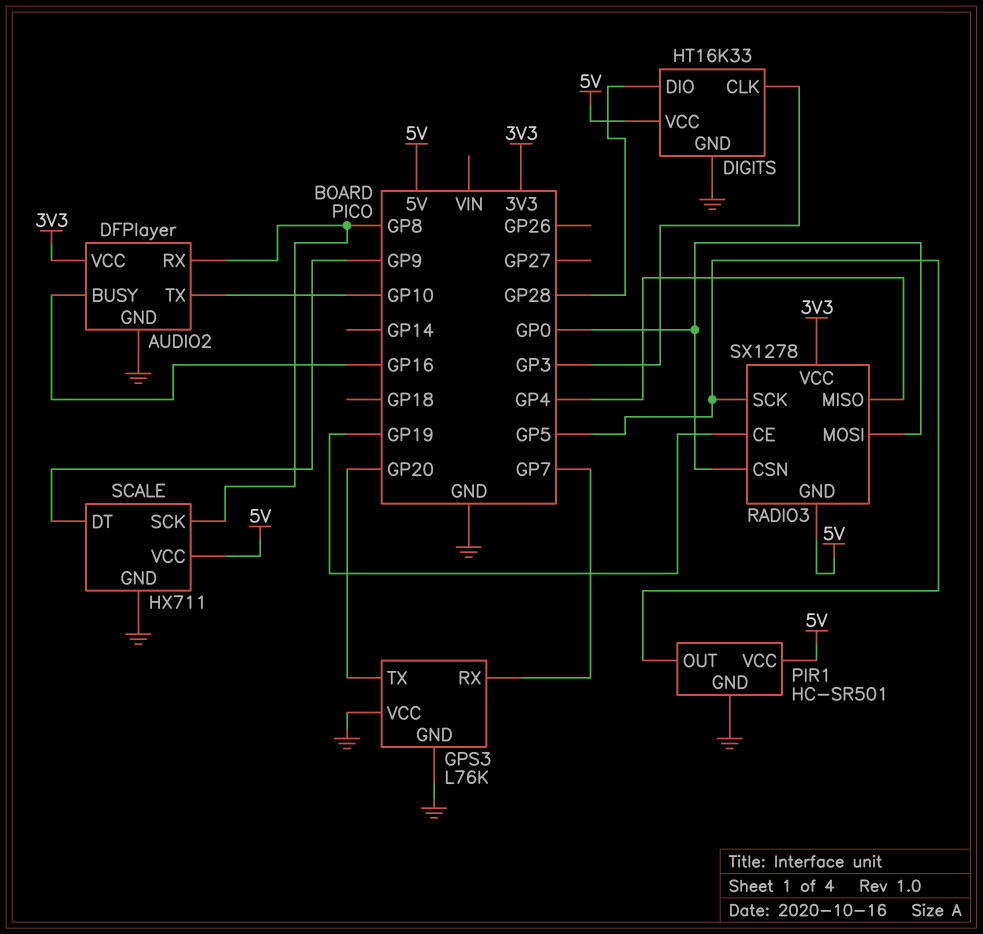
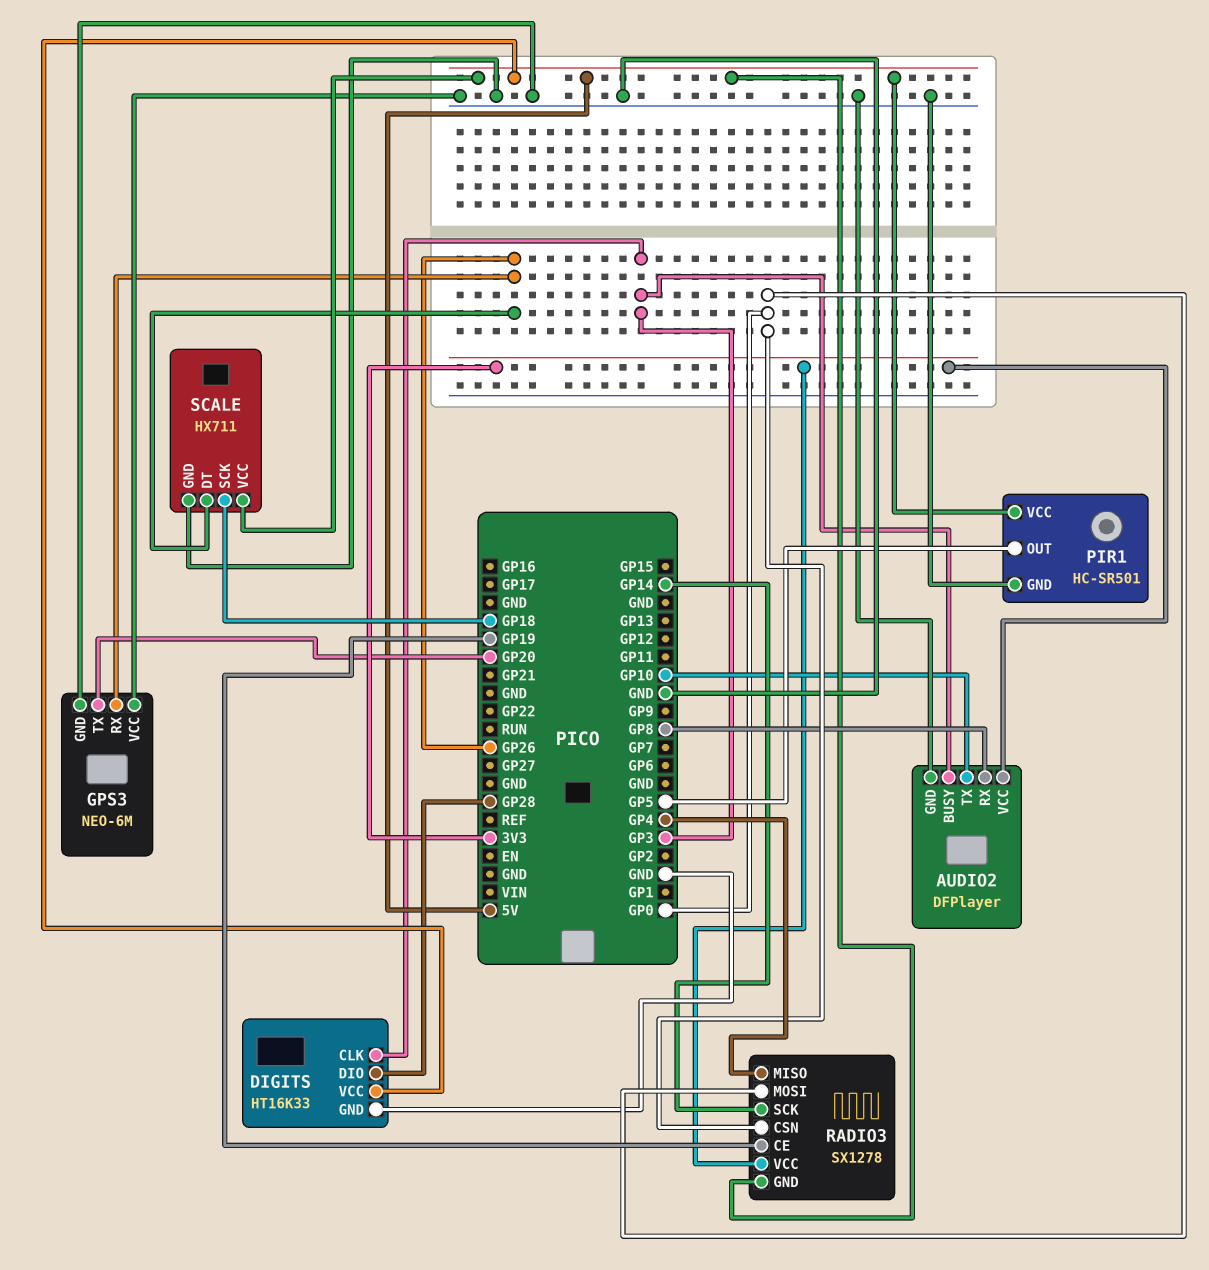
AUDIO2 pin BUSY: GP16 -> GP3
GPS3: L76K -> NEO-6M
GPS3 pin RX: GP7 -> GP26
RADIO3 pin SCK: GP5 -> GP14
SCALE pin DT: GP9 -> GP26
SCALE pin SCK: GP8 -> GP18

